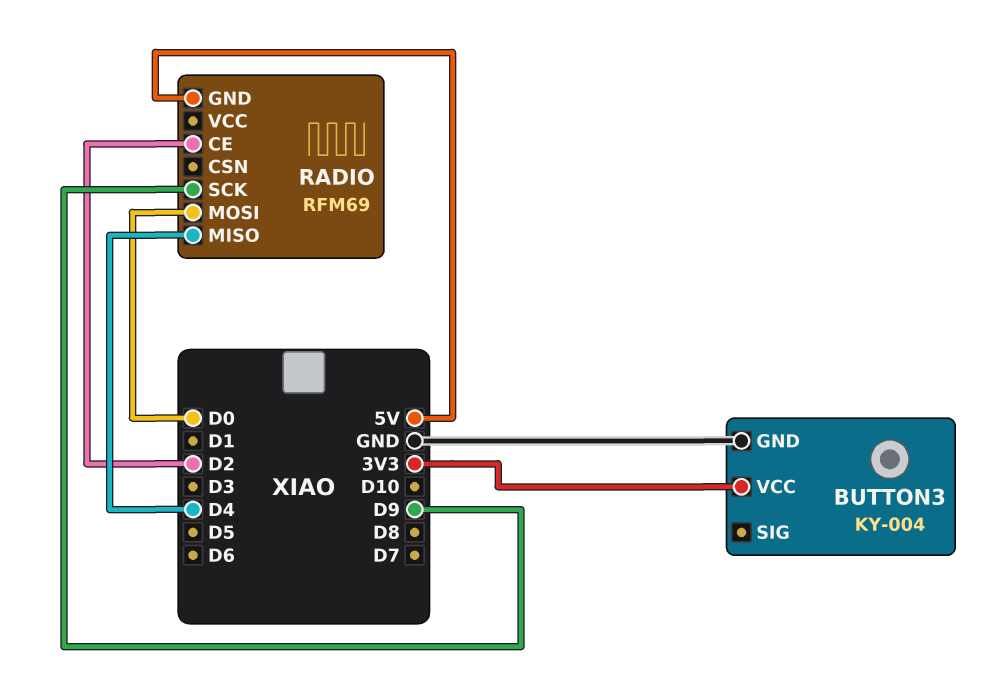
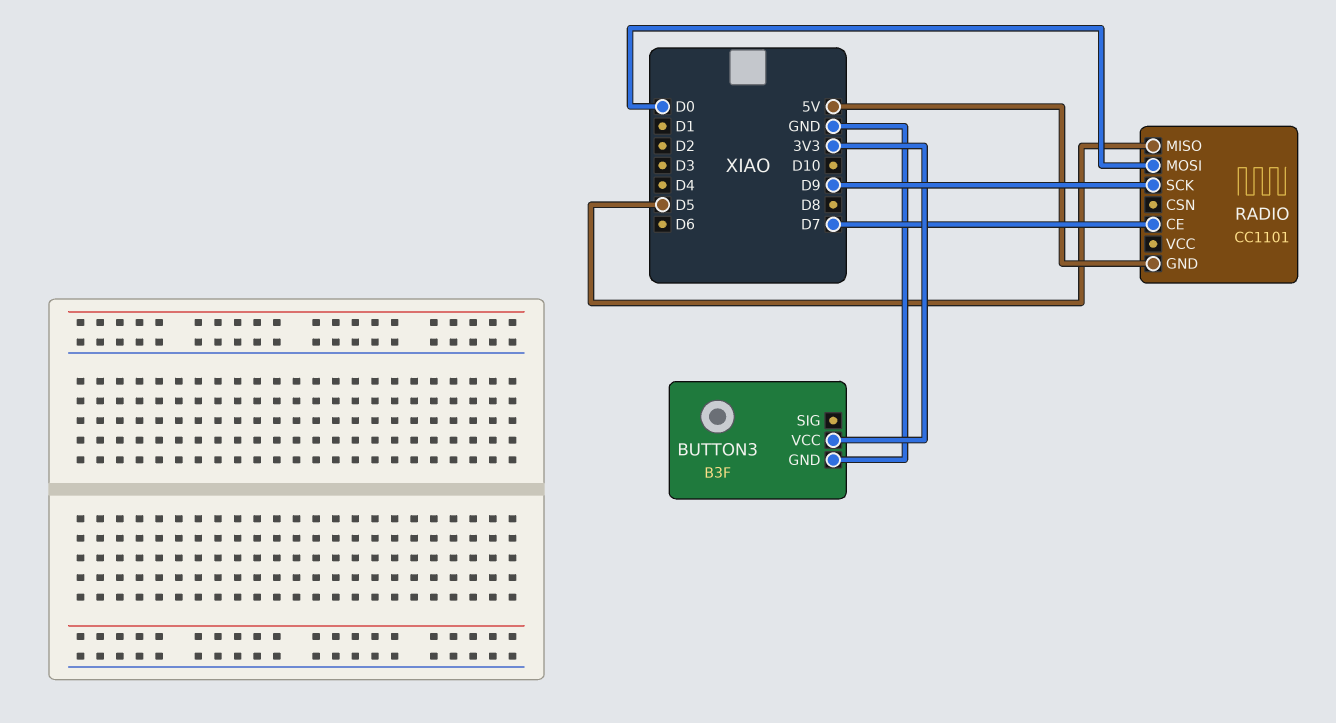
BUTTON3: KY-004 -> B3F
RADIO: RFM69 -> CC1101
RADIO pin CE: D2 -> D7
RADIO pin MISO: D4 -> D5

